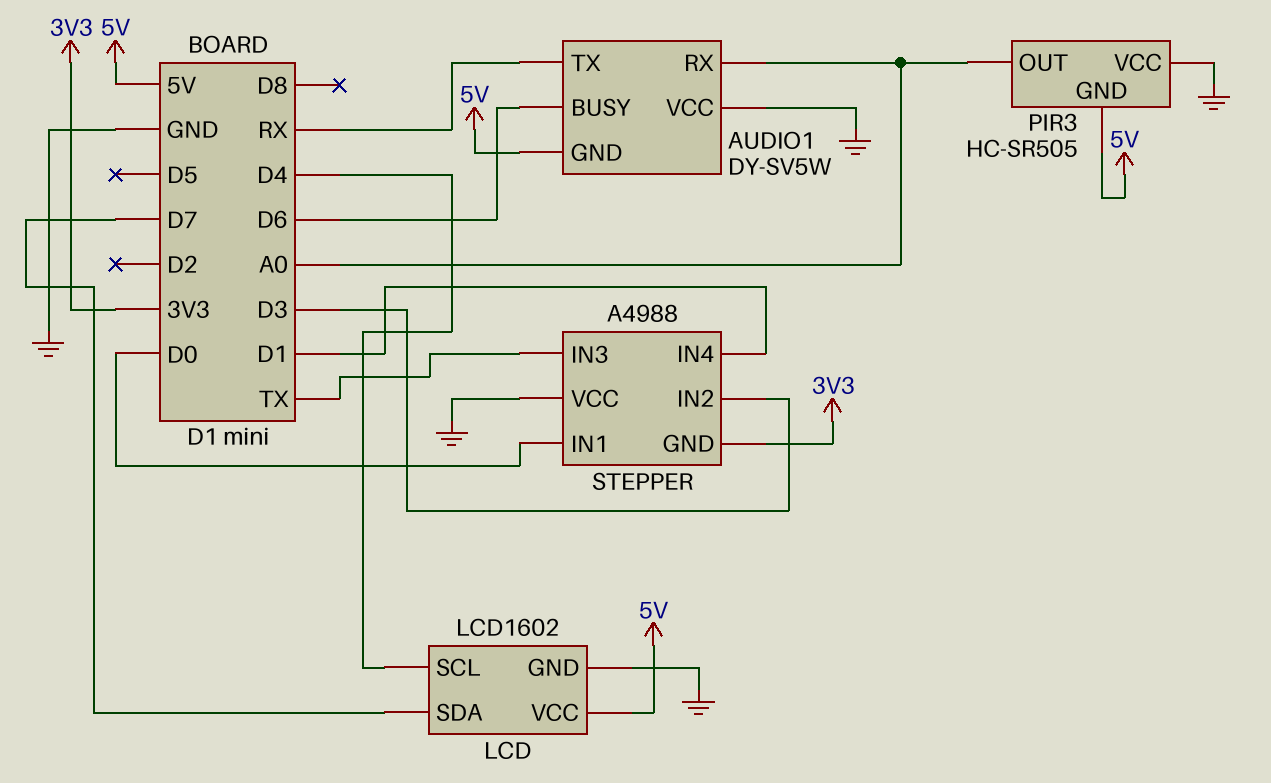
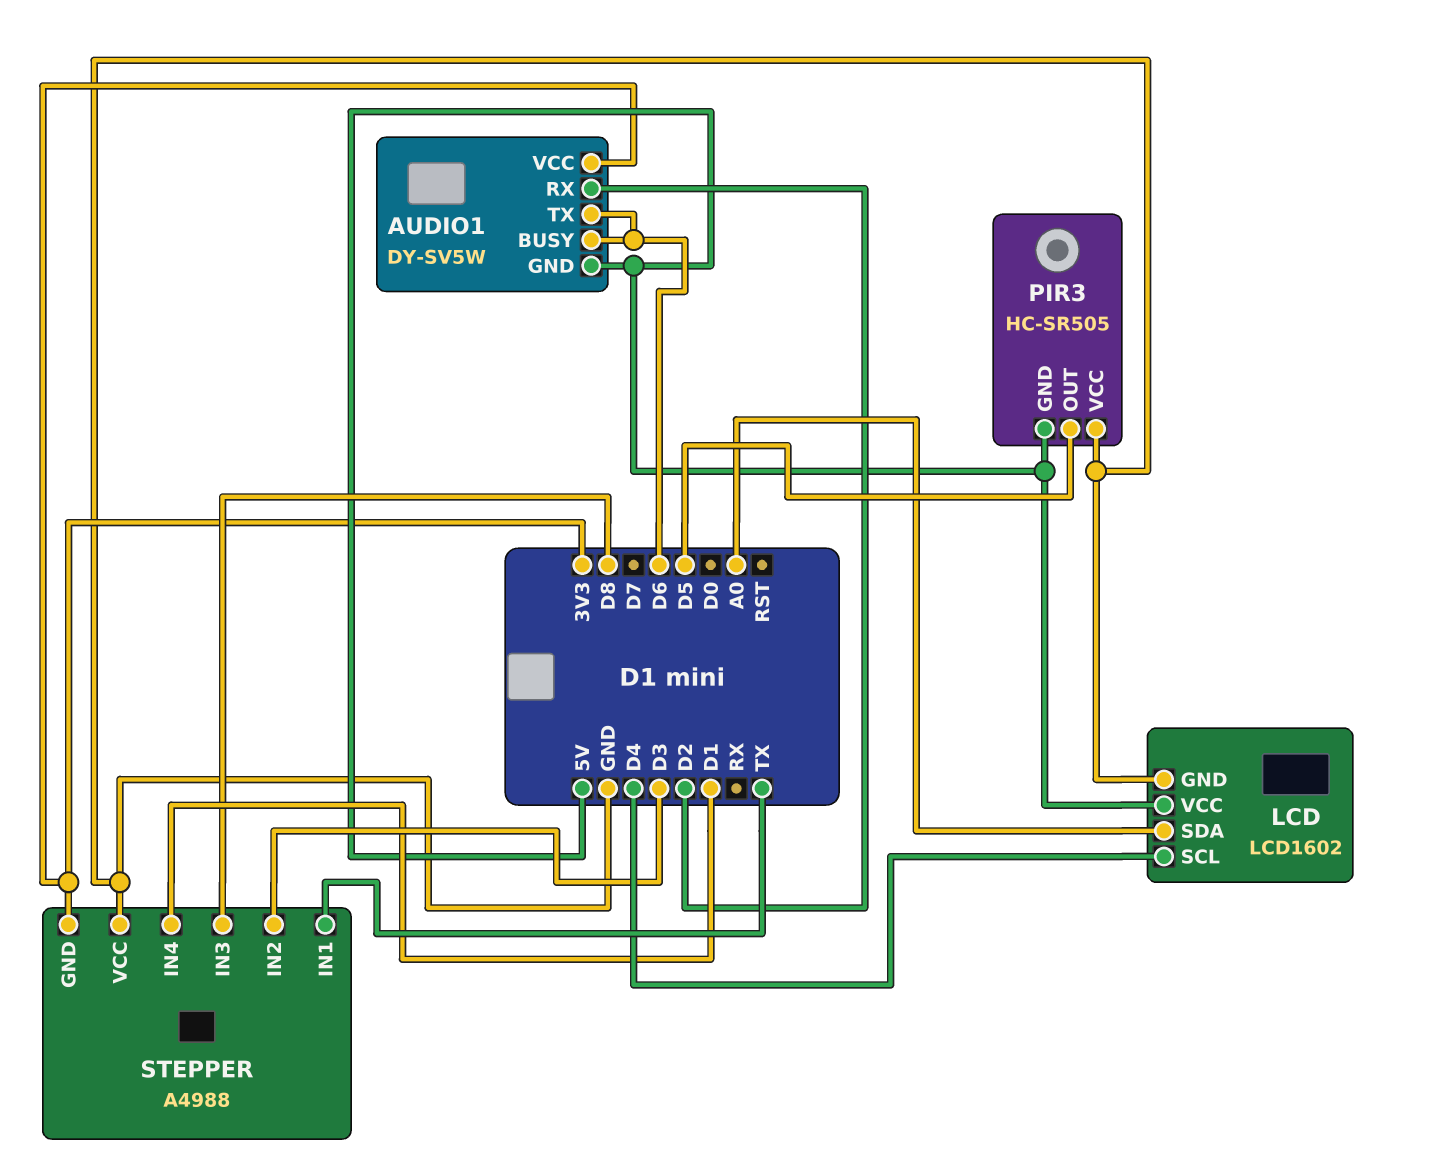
AUDIO1 pin RX: A0 -> D2
AUDIO1 pin TX: RX -> D6
AUDIO1 pin VCC: GND -> 3V3
LCD pin SDA: D7 -> A0
PIR3 pin OUT: A0 -> D5
STEPPER pin IN1: D0 -> TX
STEPPER pin IN3: TX -> D8

